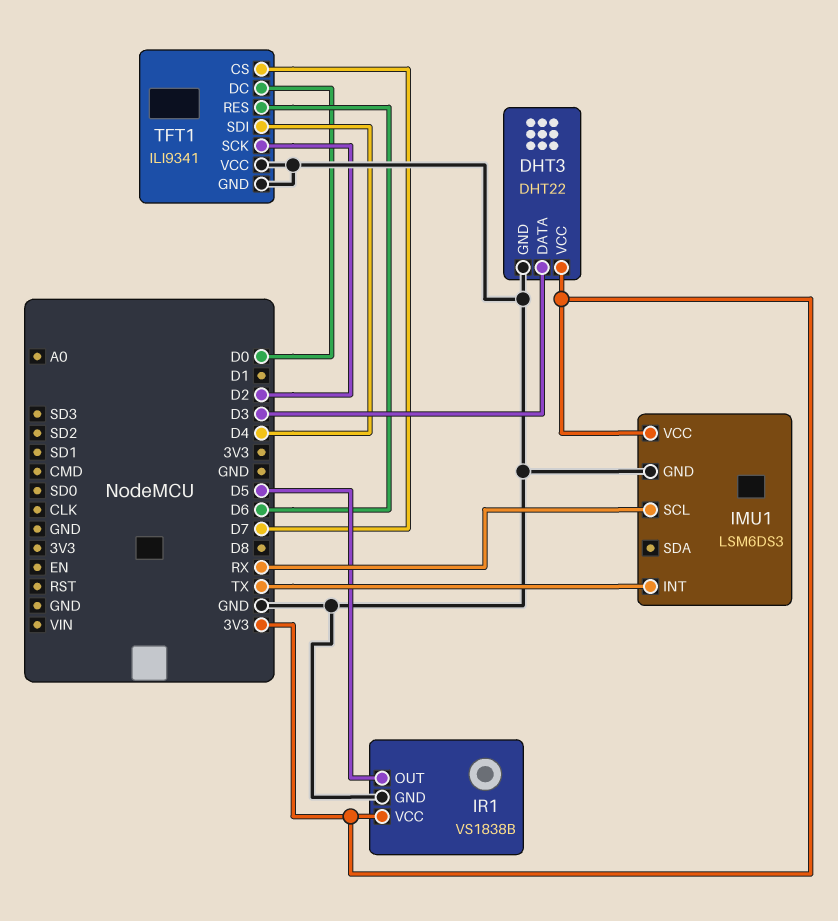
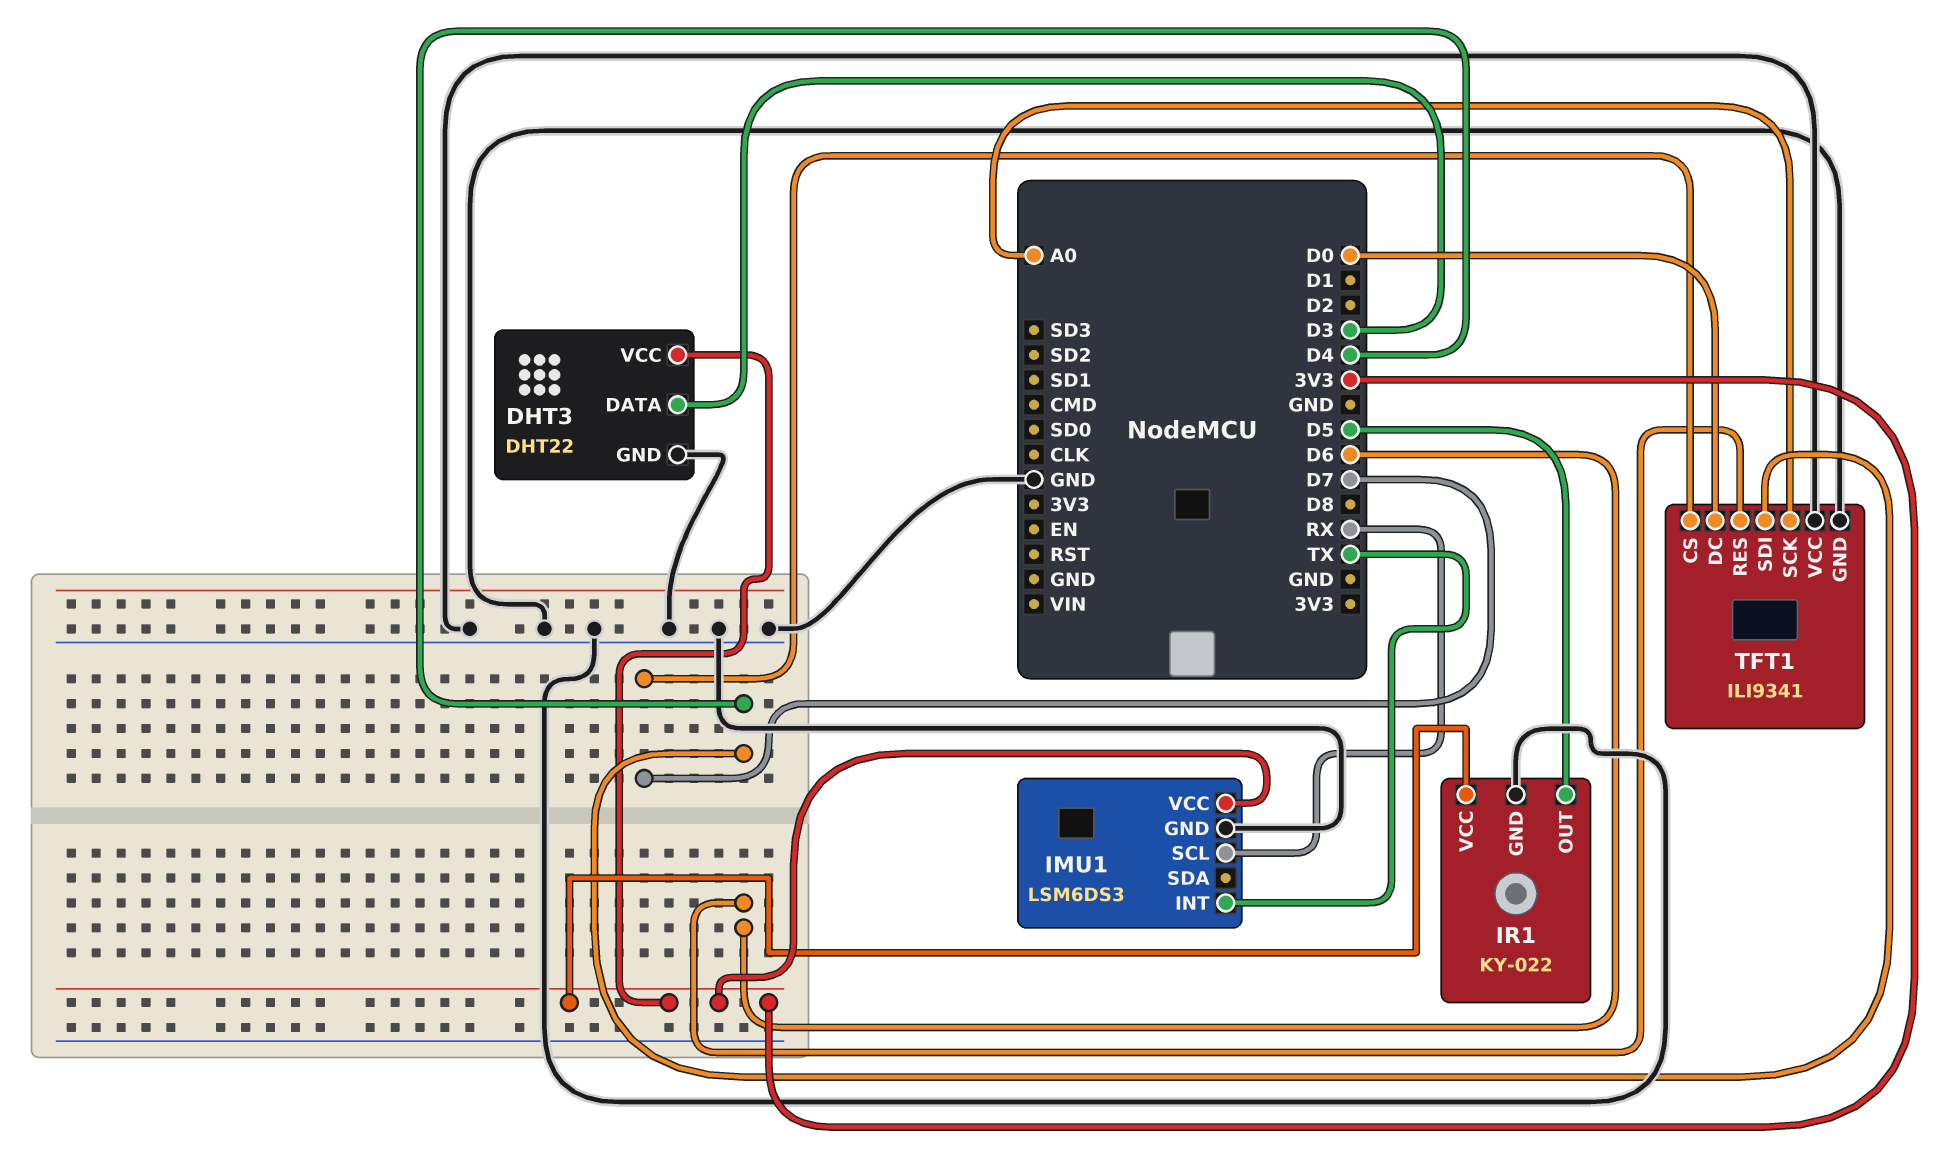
IR1: VS1838B -> KY-022
TFT1 pin SCK: D2 -> A0

